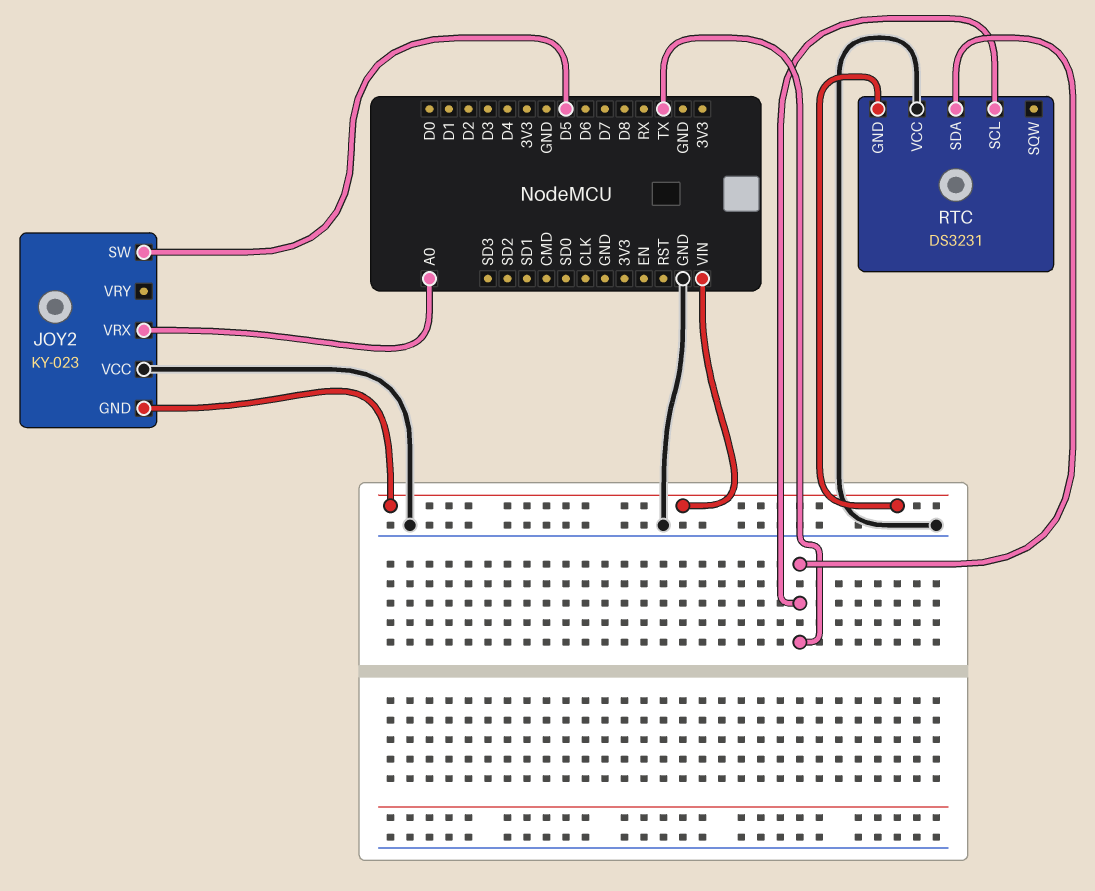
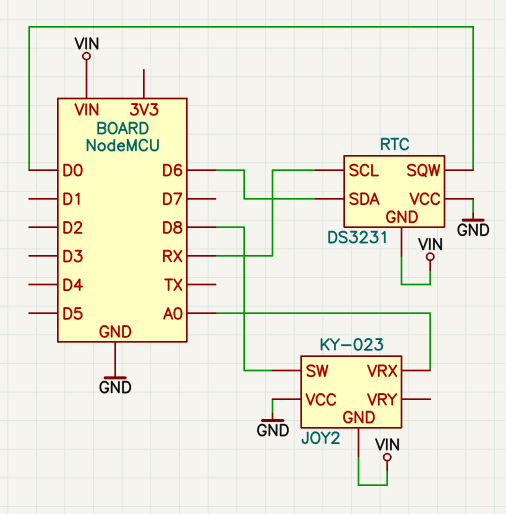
JOY2 pin SW: D5 -> D8
RTC pin SCL: TX -> RX
RTC pin SDA: TX -> D6
RTC pin SQW: none -> D0

